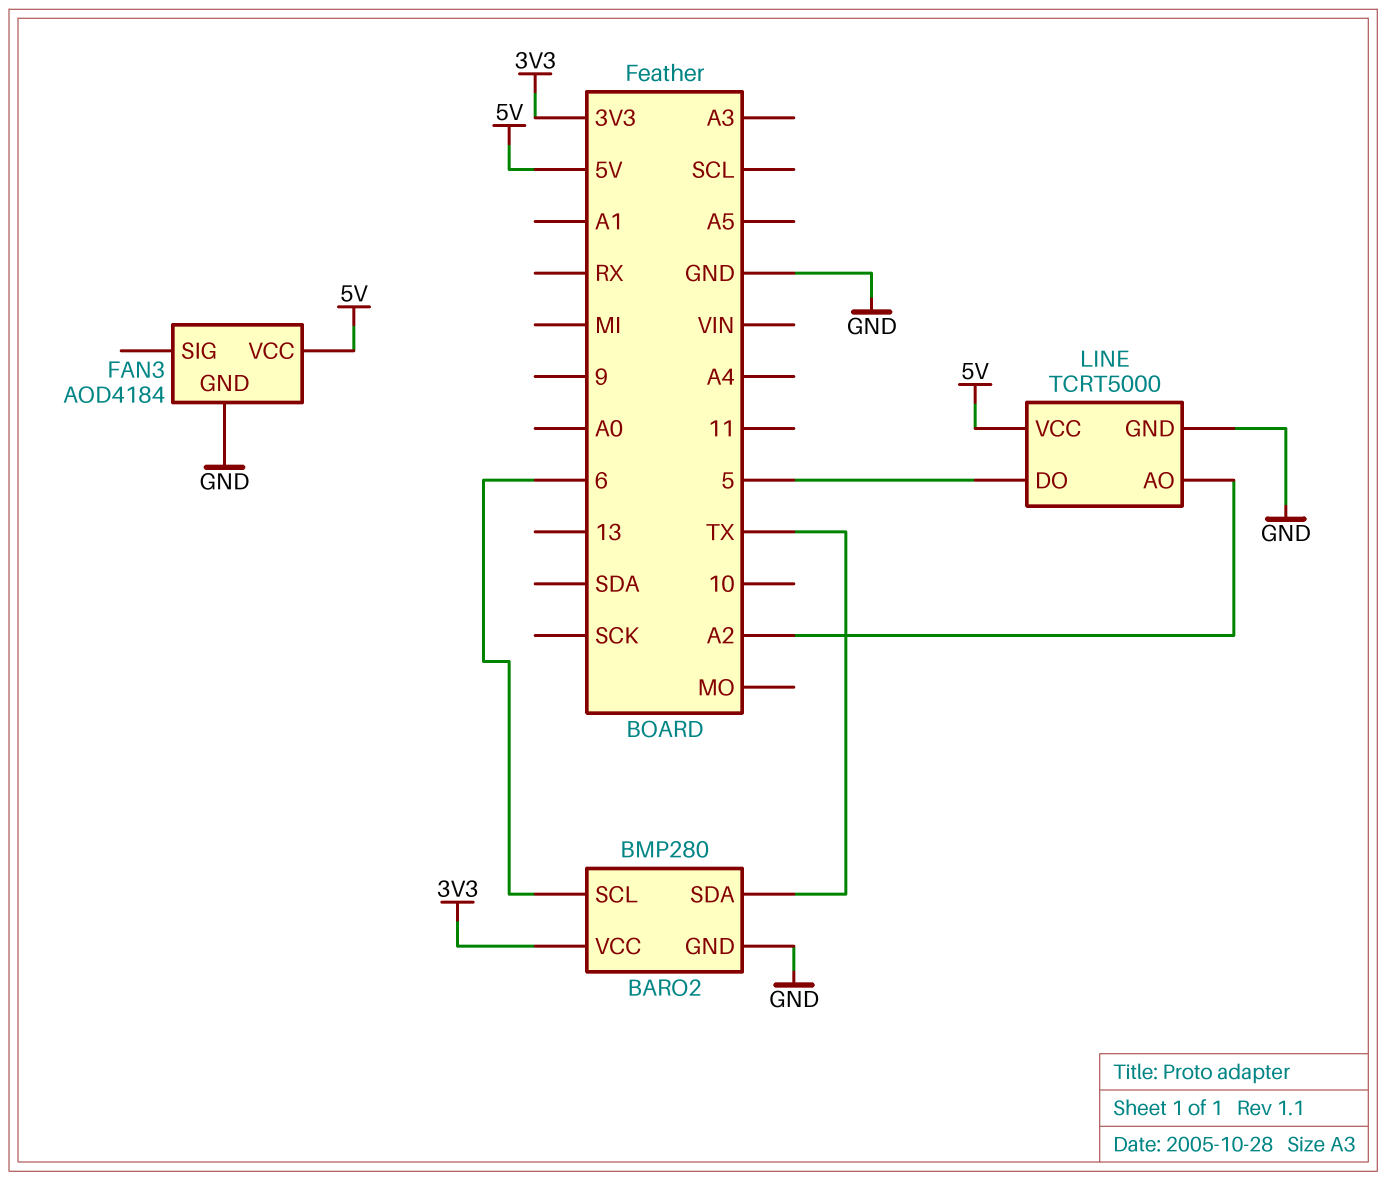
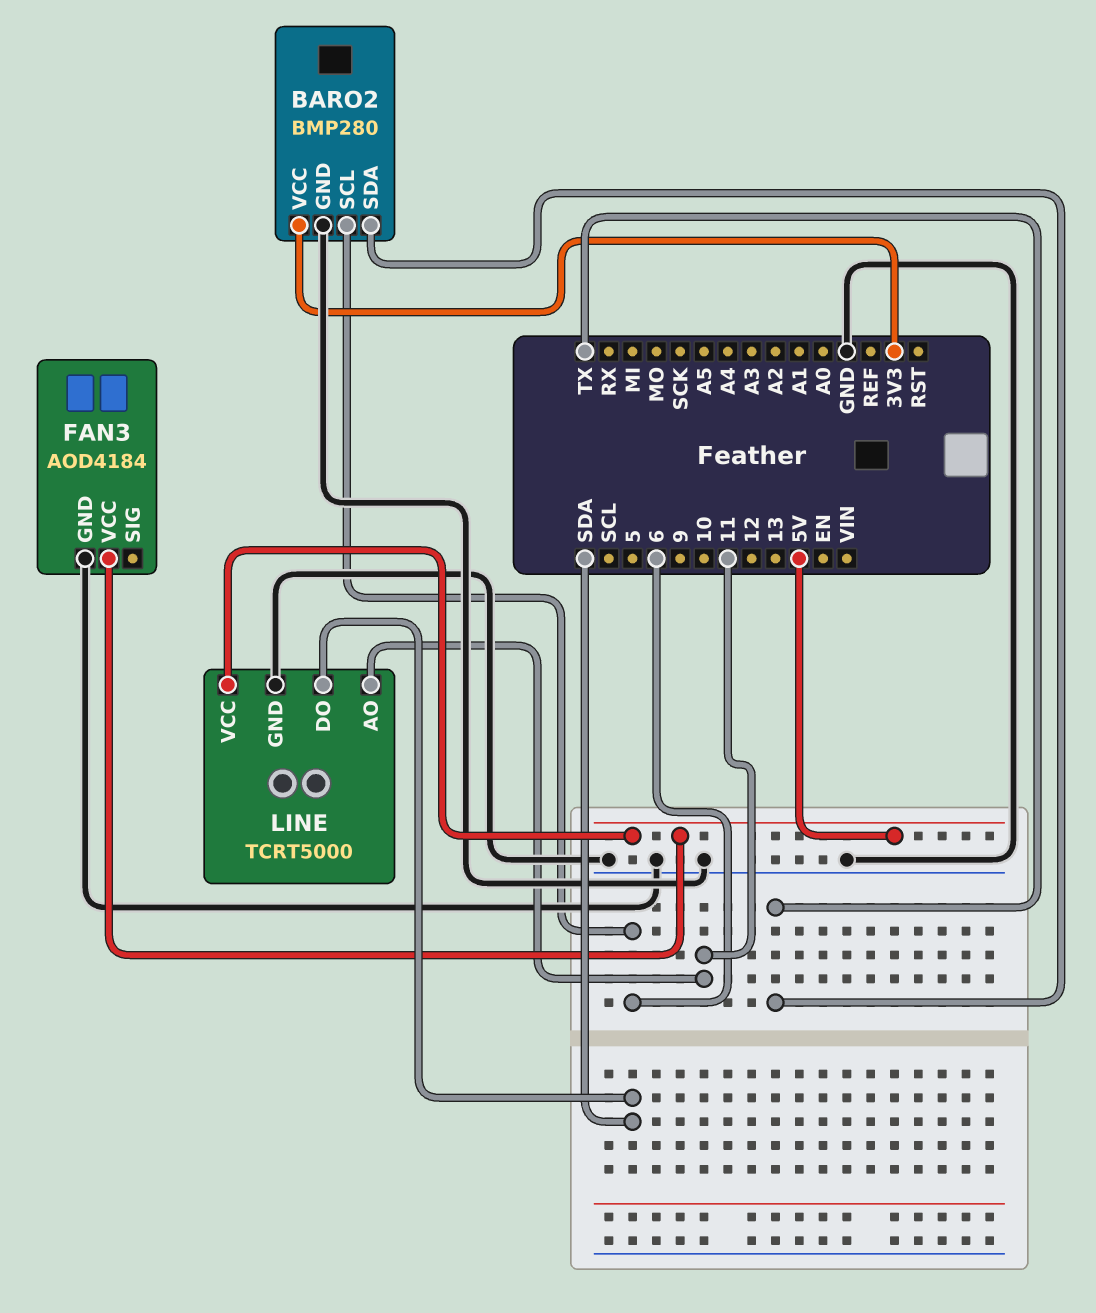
LINE pin AO: A2 -> 11
LINE pin DO: 5 -> SDA

